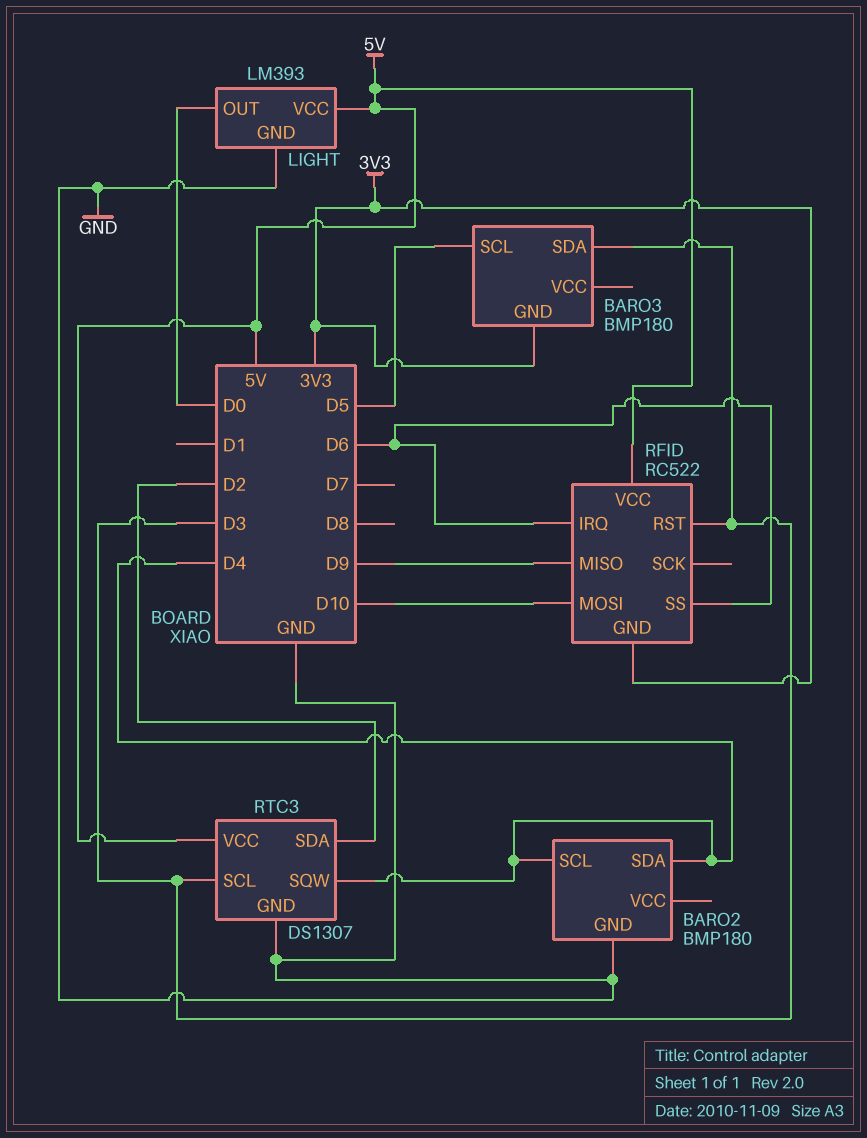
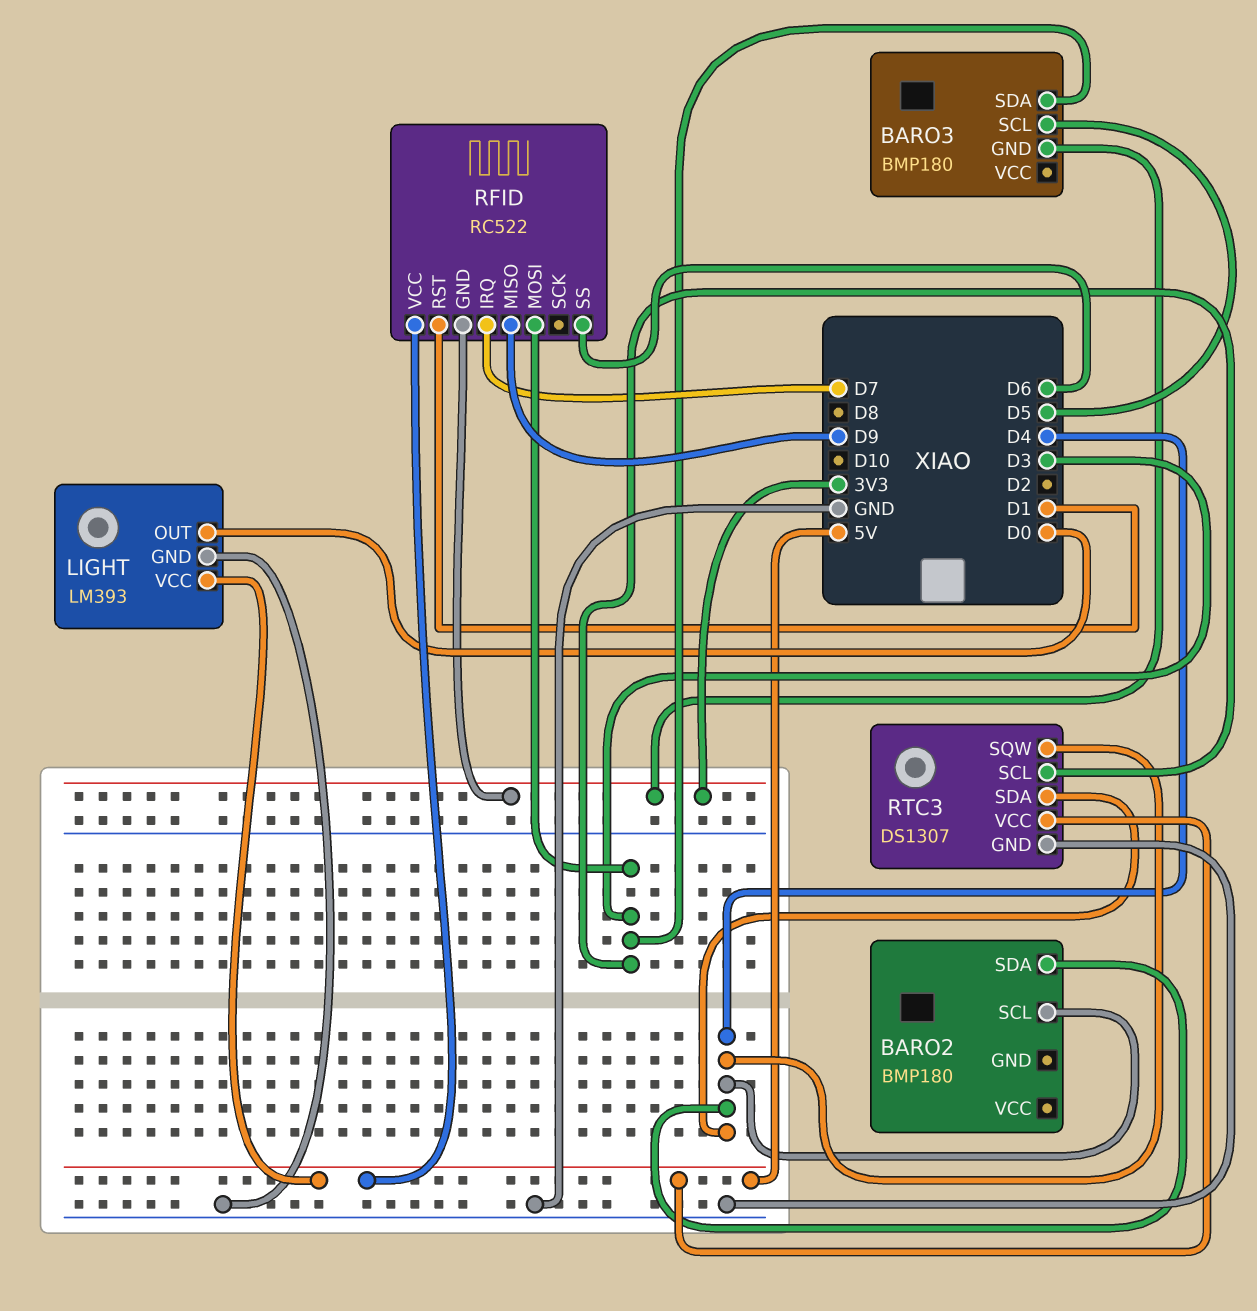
BARO2 pin GND: GND -> none
RFID pin IRQ: D6 -> D7
RFID pin MOSI: D10 -> D3
RFID pin RST: D3 -> D1
RTC3 pin SDA: D2 -> D4

